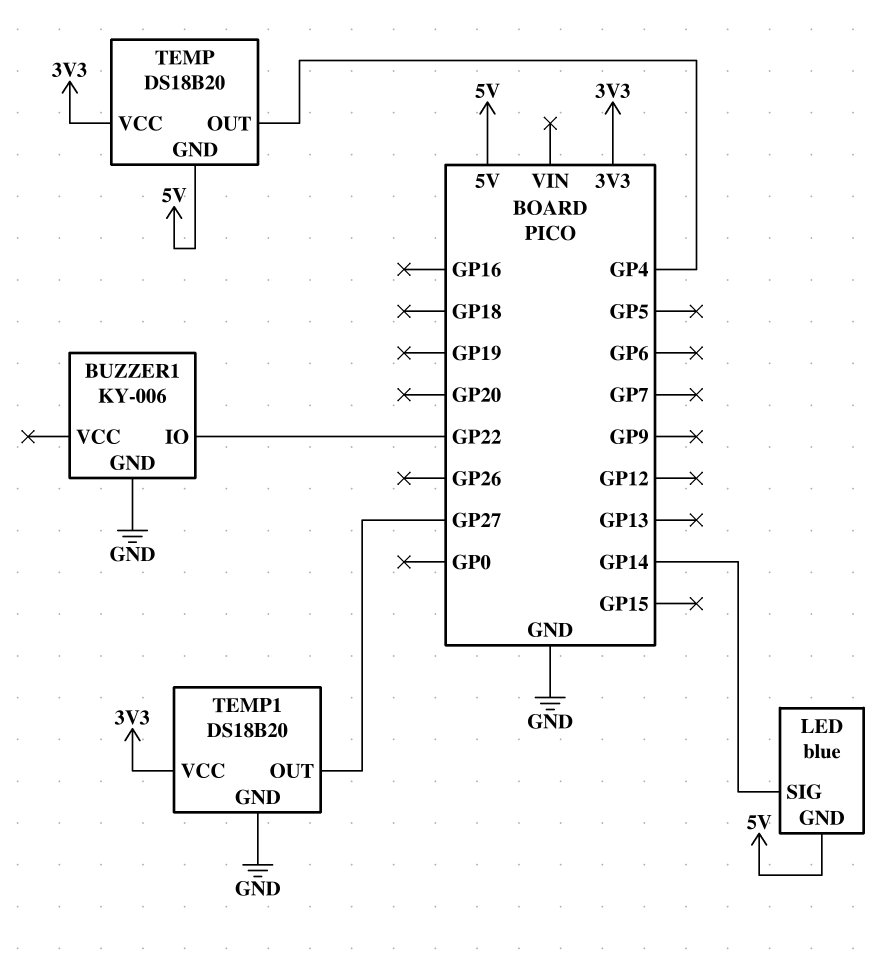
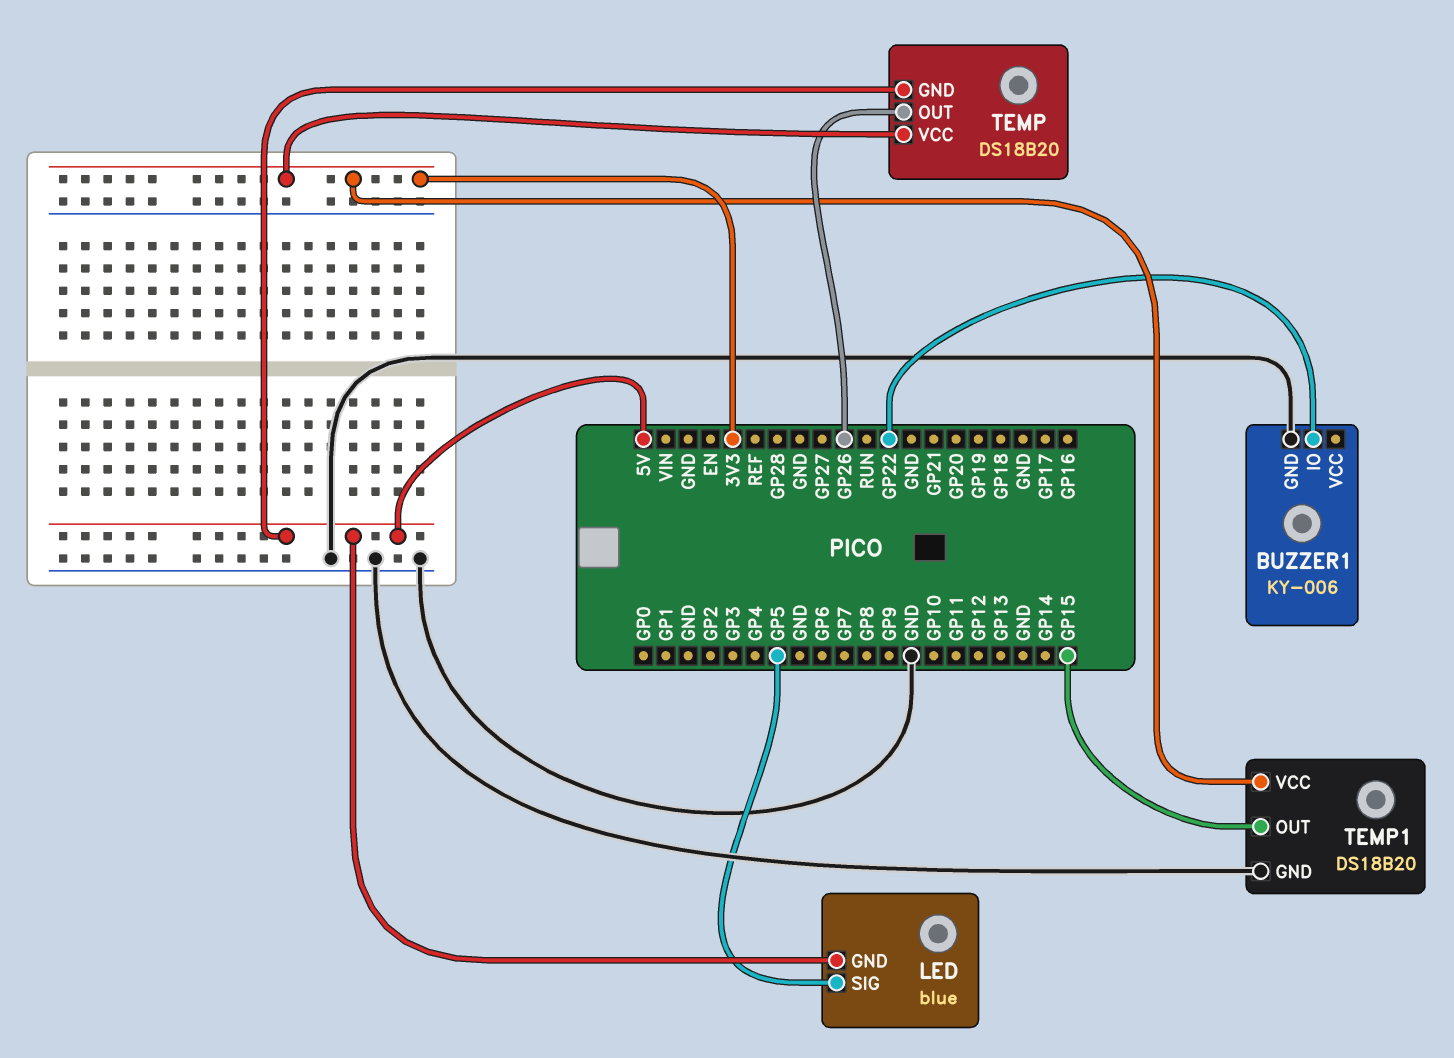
LED pin SIG: GP14 -> GP5
TEMP pin OUT: GP4 -> GP26
TEMP1 pin OUT: GP27 -> GP15

